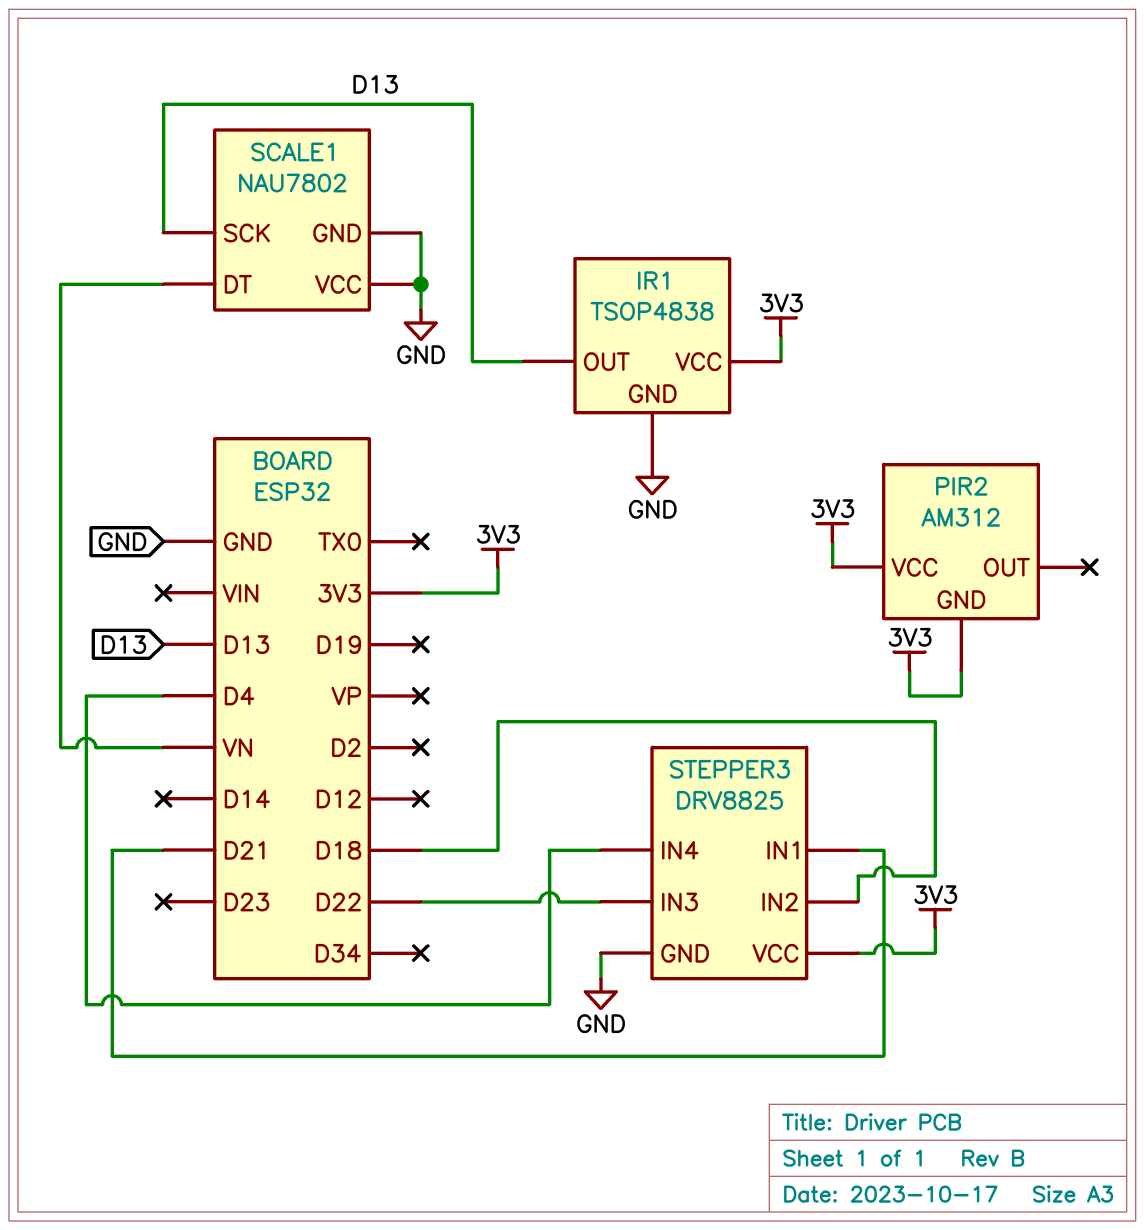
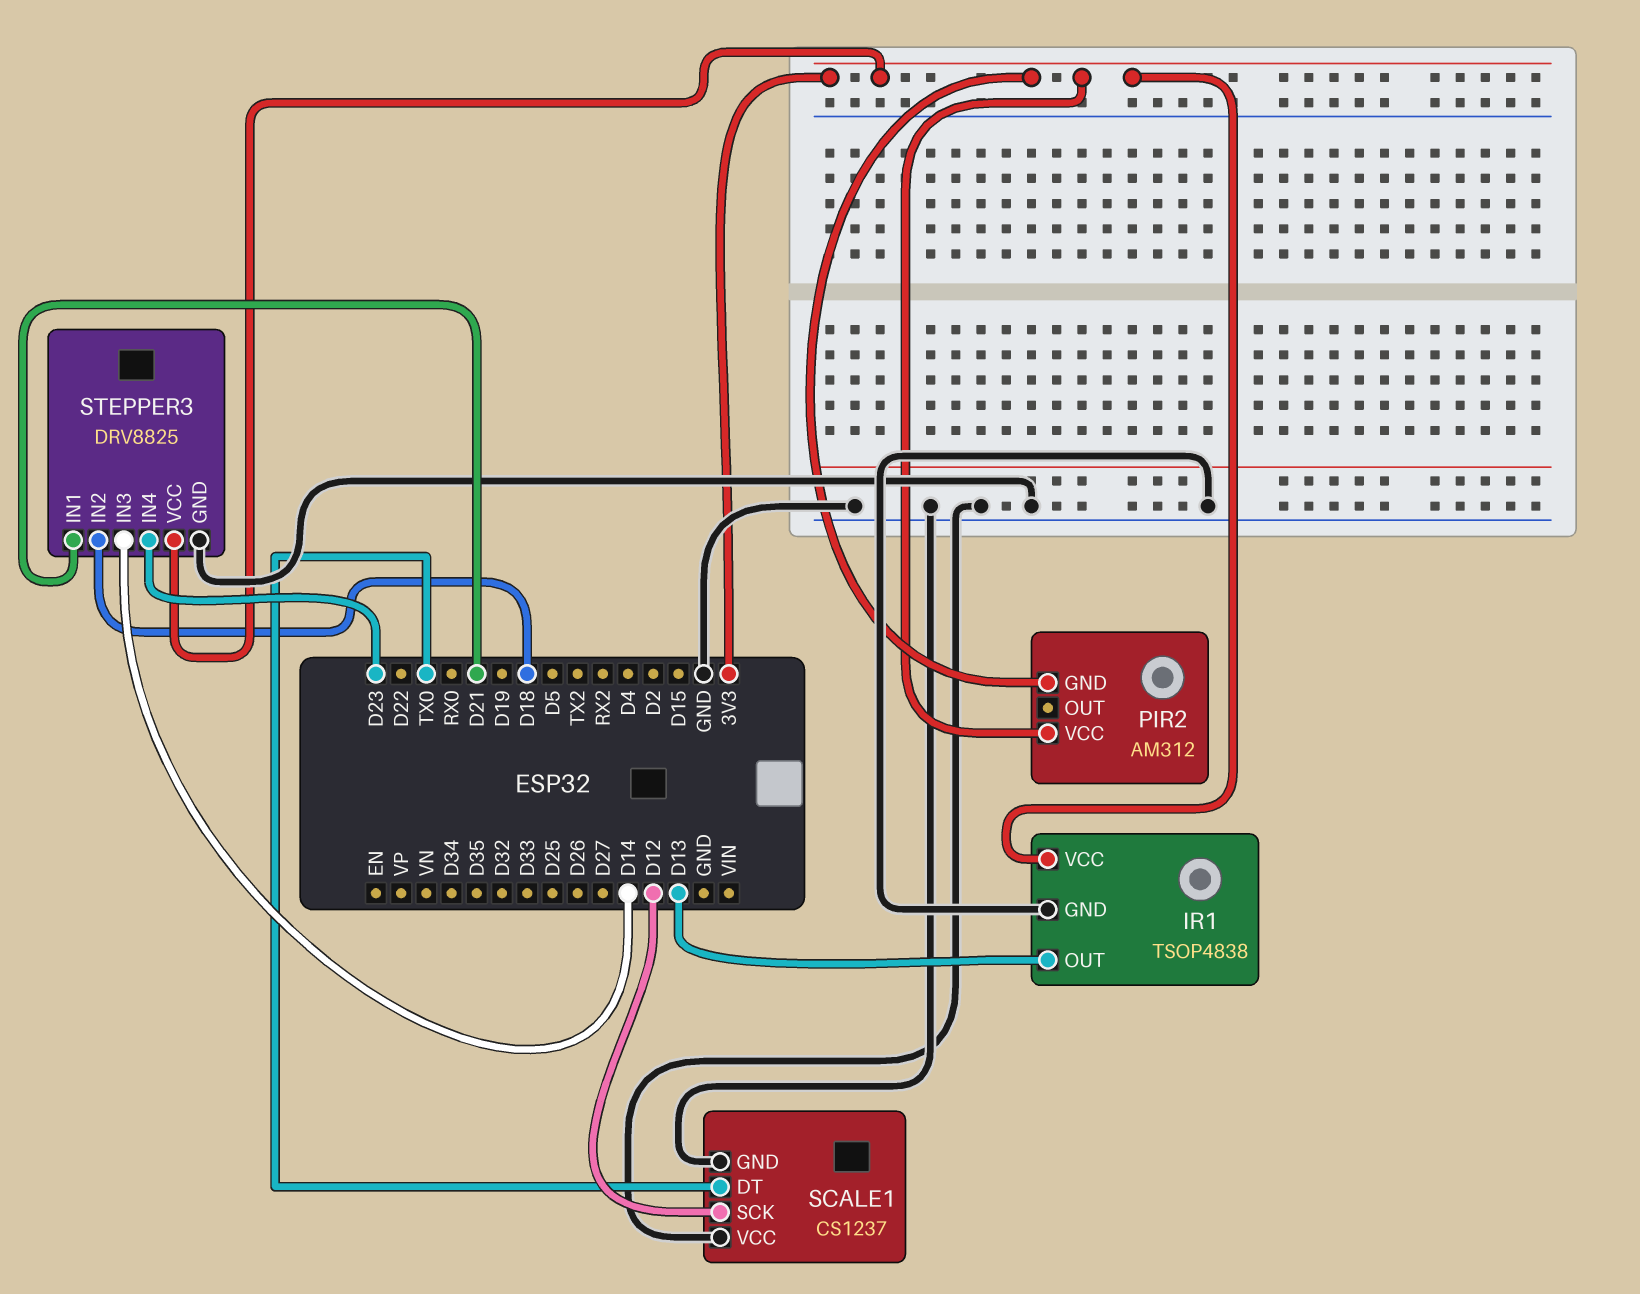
SCALE1: NAU7802 -> CS1237
SCALE1 pin DT: VN -> TX0
SCALE1 pin SCK: D13 -> D12
STEPPER3 pin IN3: D22 -> D14
STEPPER3 pin IN4: D4 -> D23

